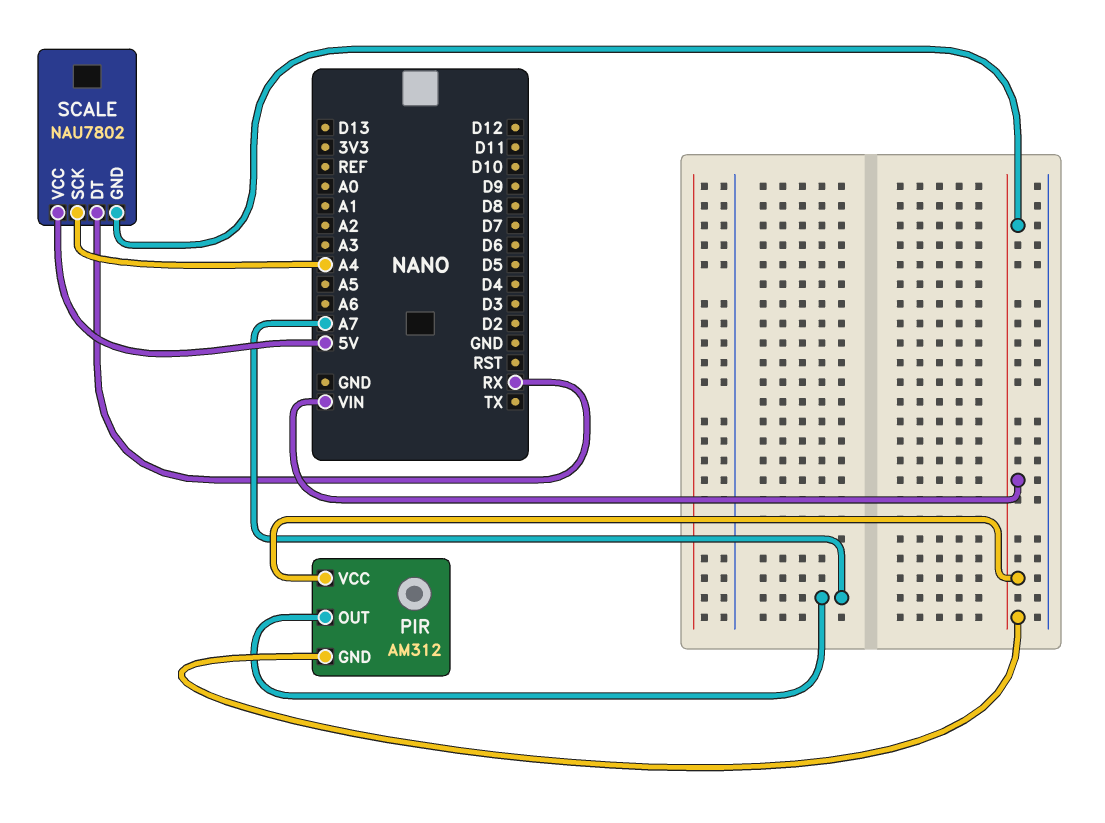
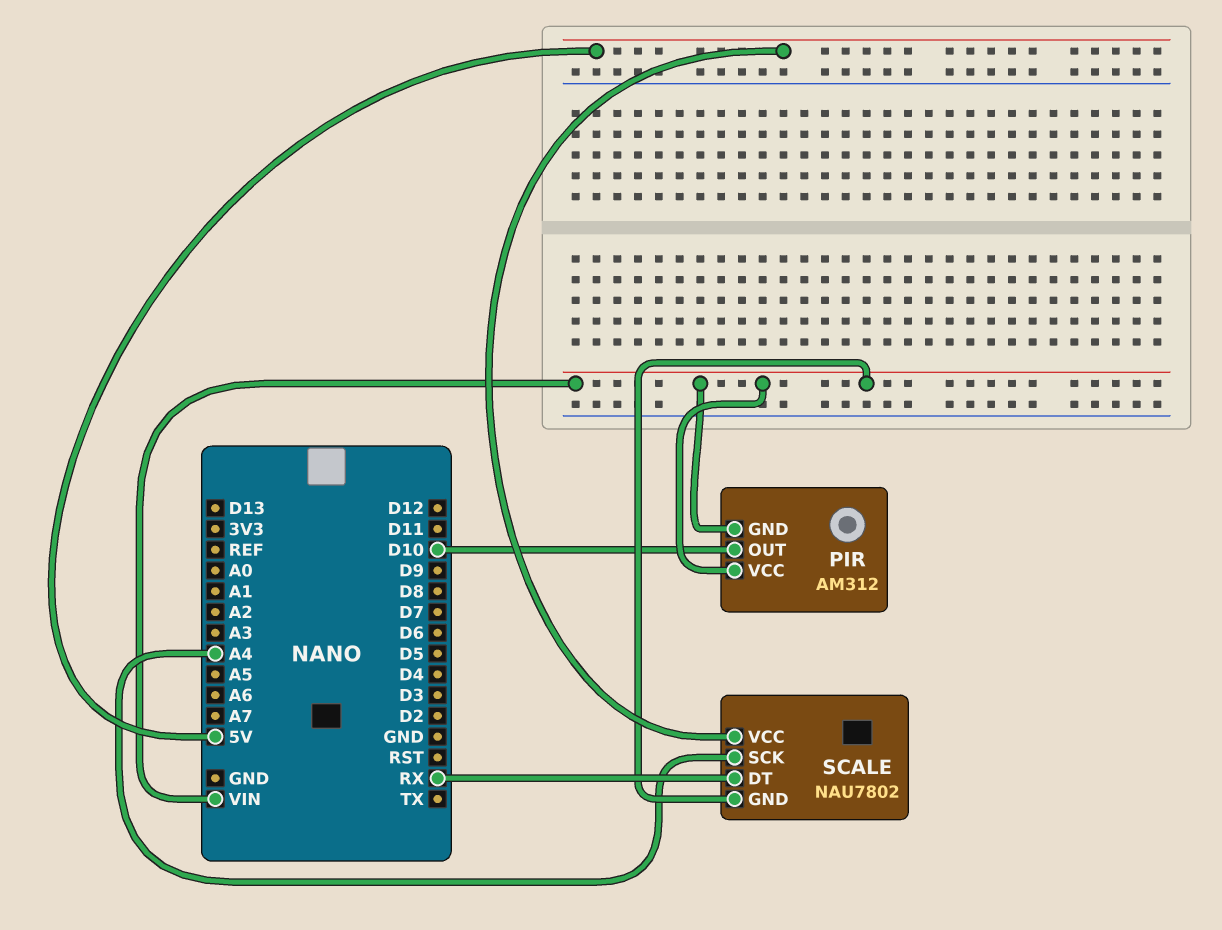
PIR pin OUT: A7 -> D10

